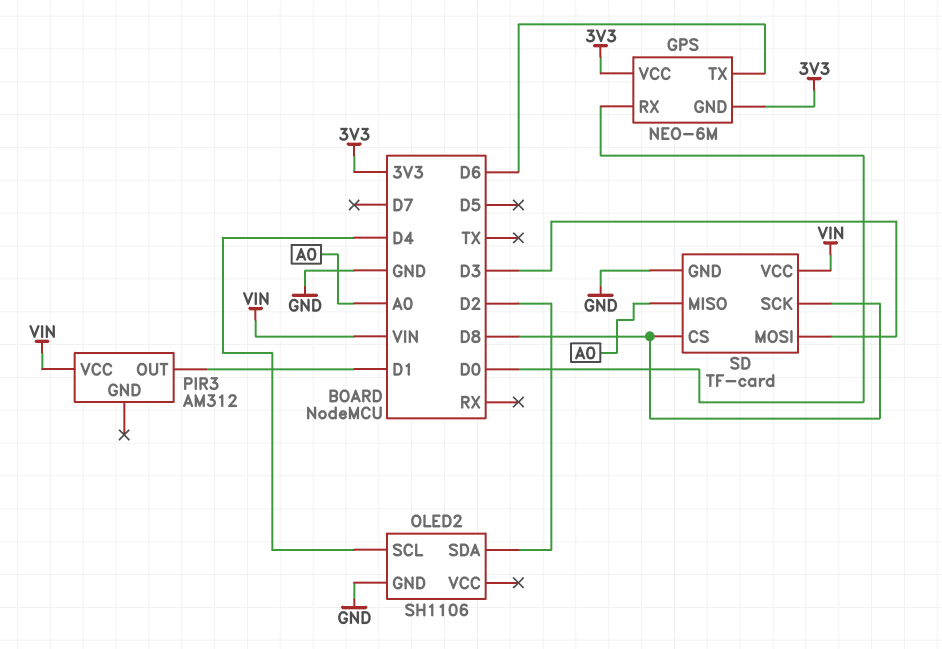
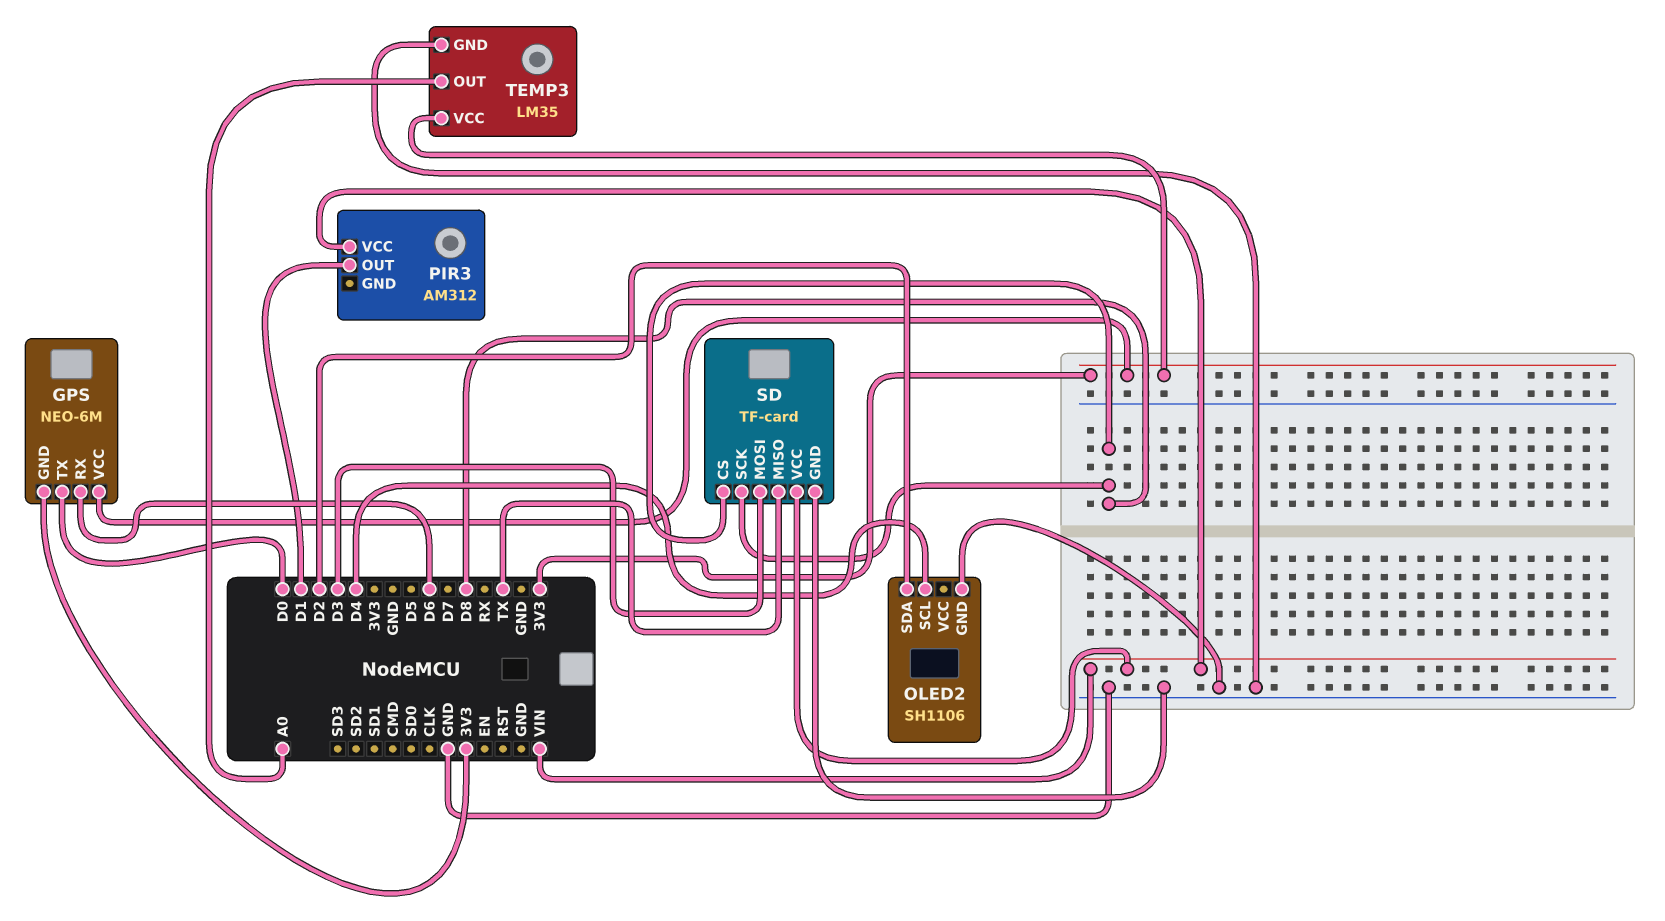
GPS pin RX: D0 -> D6
GPS pin TX: D6 -> D0
SD pin MISO: A0 -> TX
TEMP3: none -> LM35
TEMP3 pin GND: none -> GND
TEMP3 pin OUT: none -> A0
TEMP3 pin VCC: none -> 3V3

